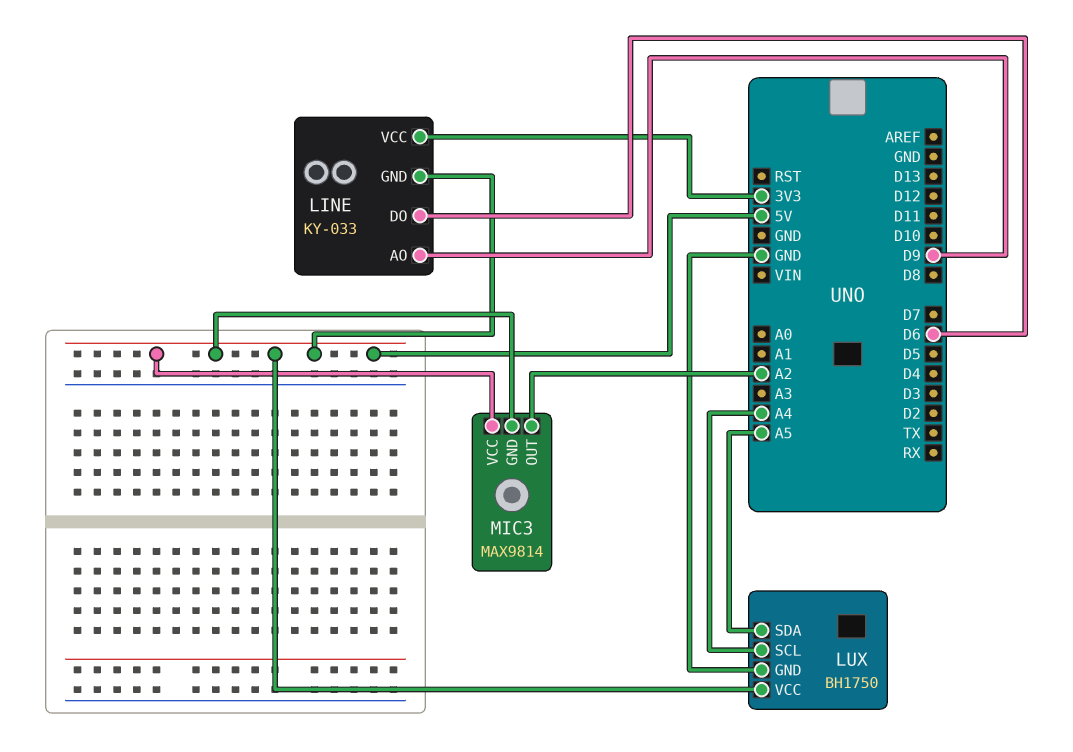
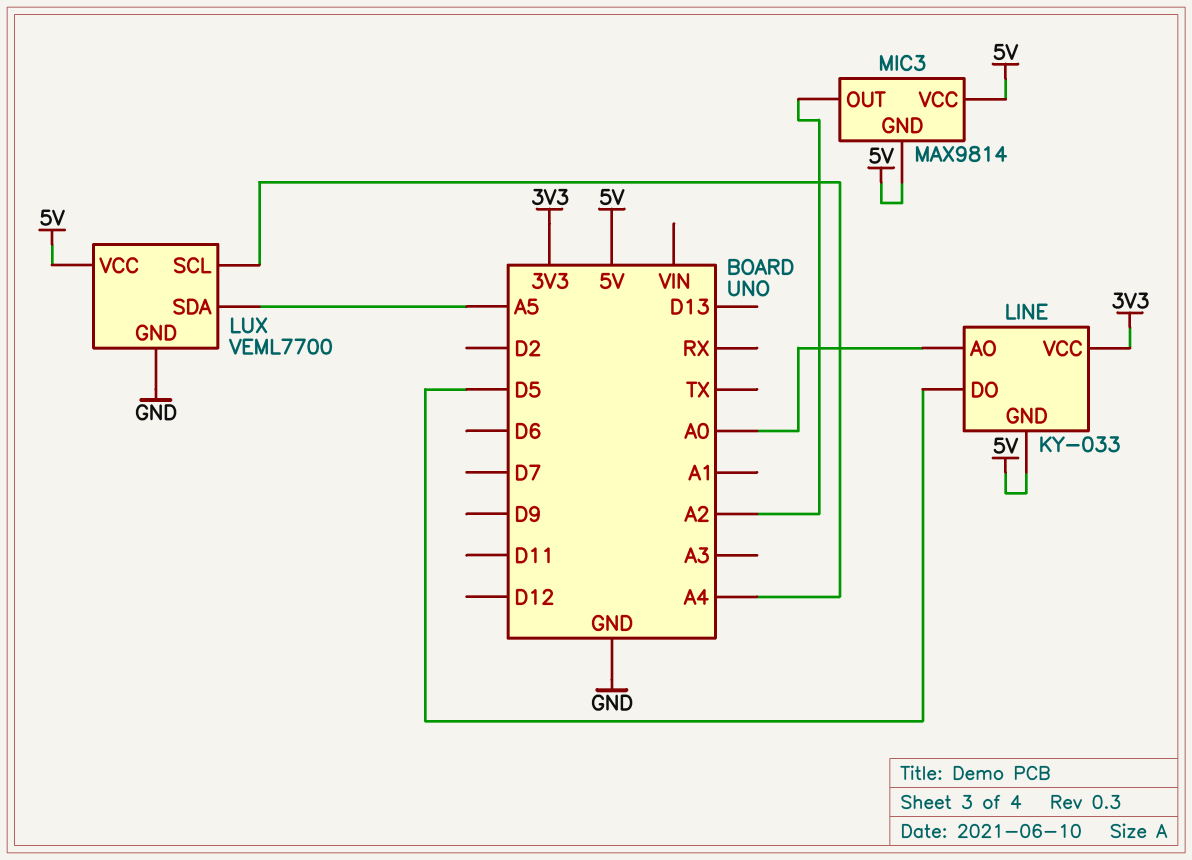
LINE pin AO: D9 -> A0
LINE pin DO: D6 -> D5
LUX: BH1750 -> VEML7700

